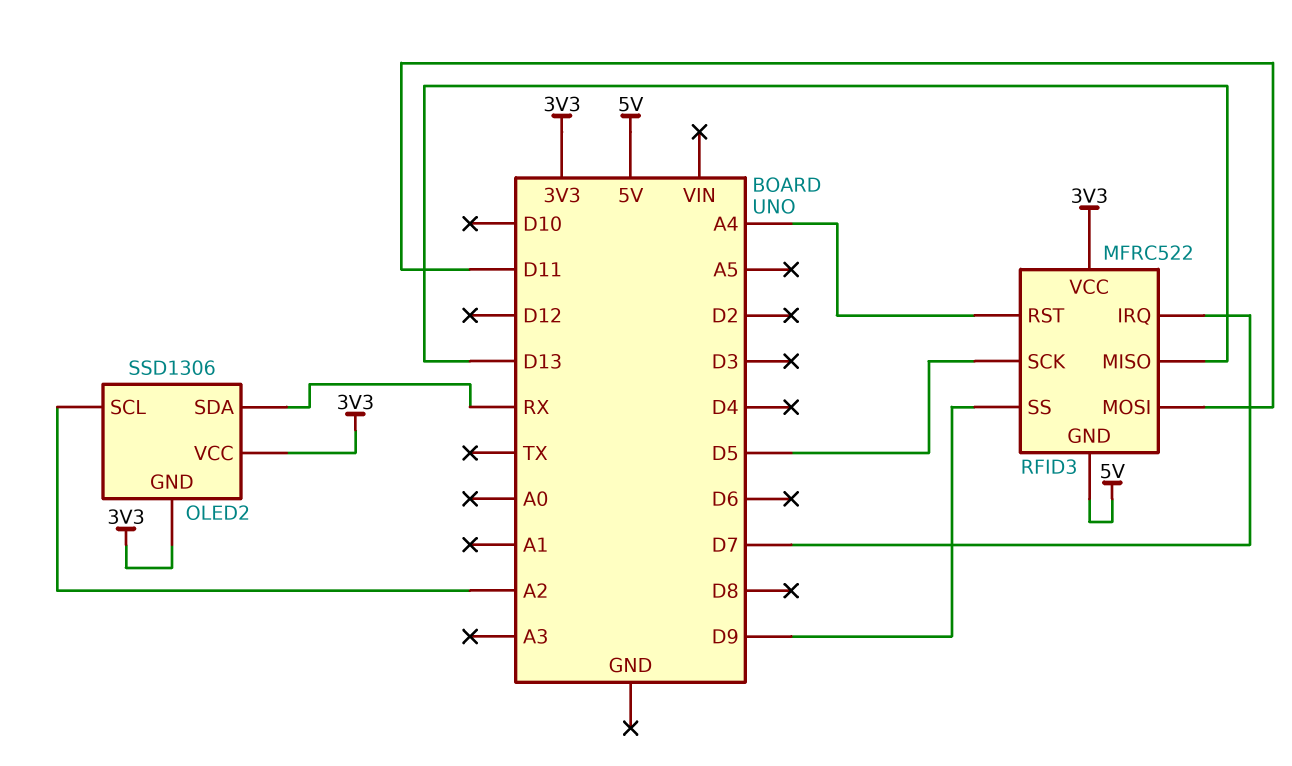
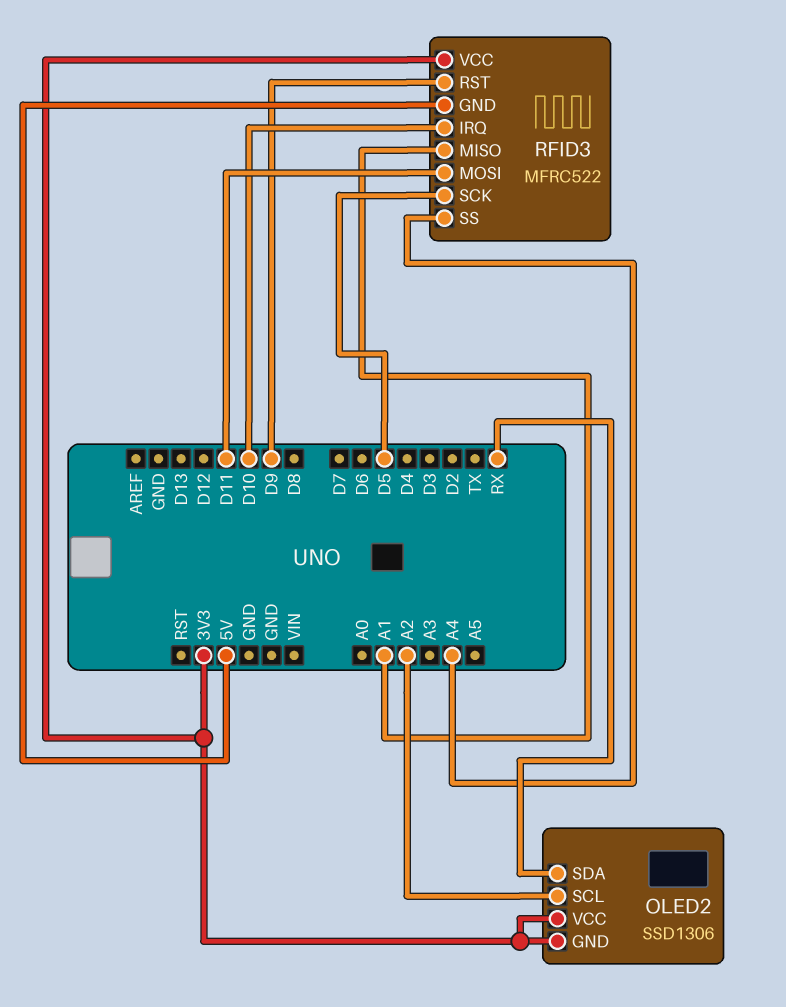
RFID3 pin IRQ: D7 -> D10
RFID3 pin MISO: D13 -> A1
RFID3 pin RST: A4 -> D9
RFID3 pin SS: D9 -> A4

